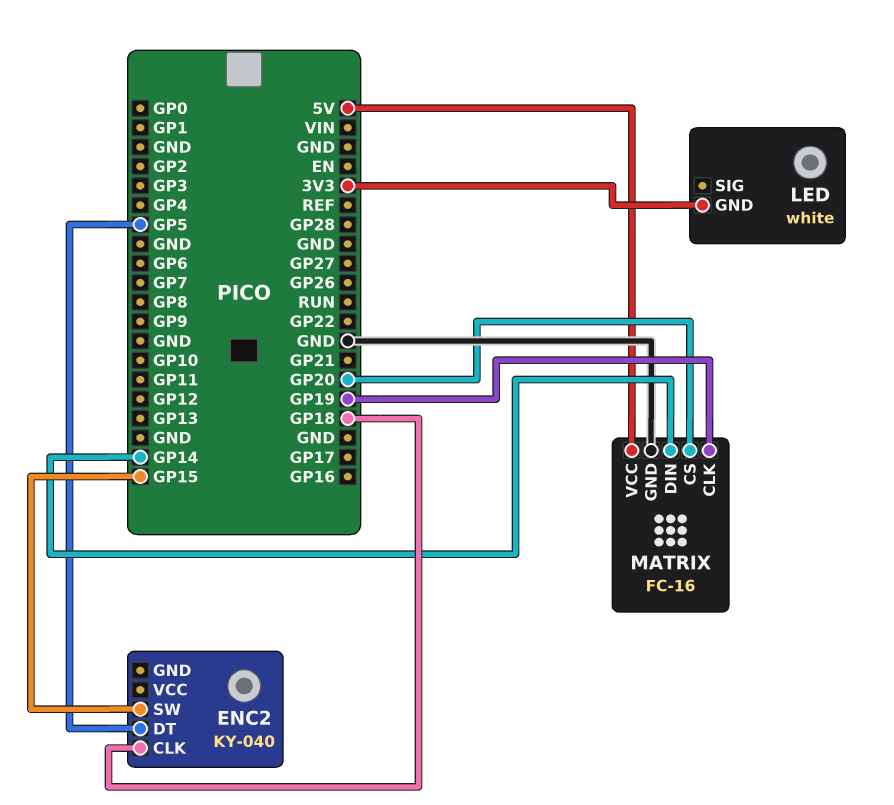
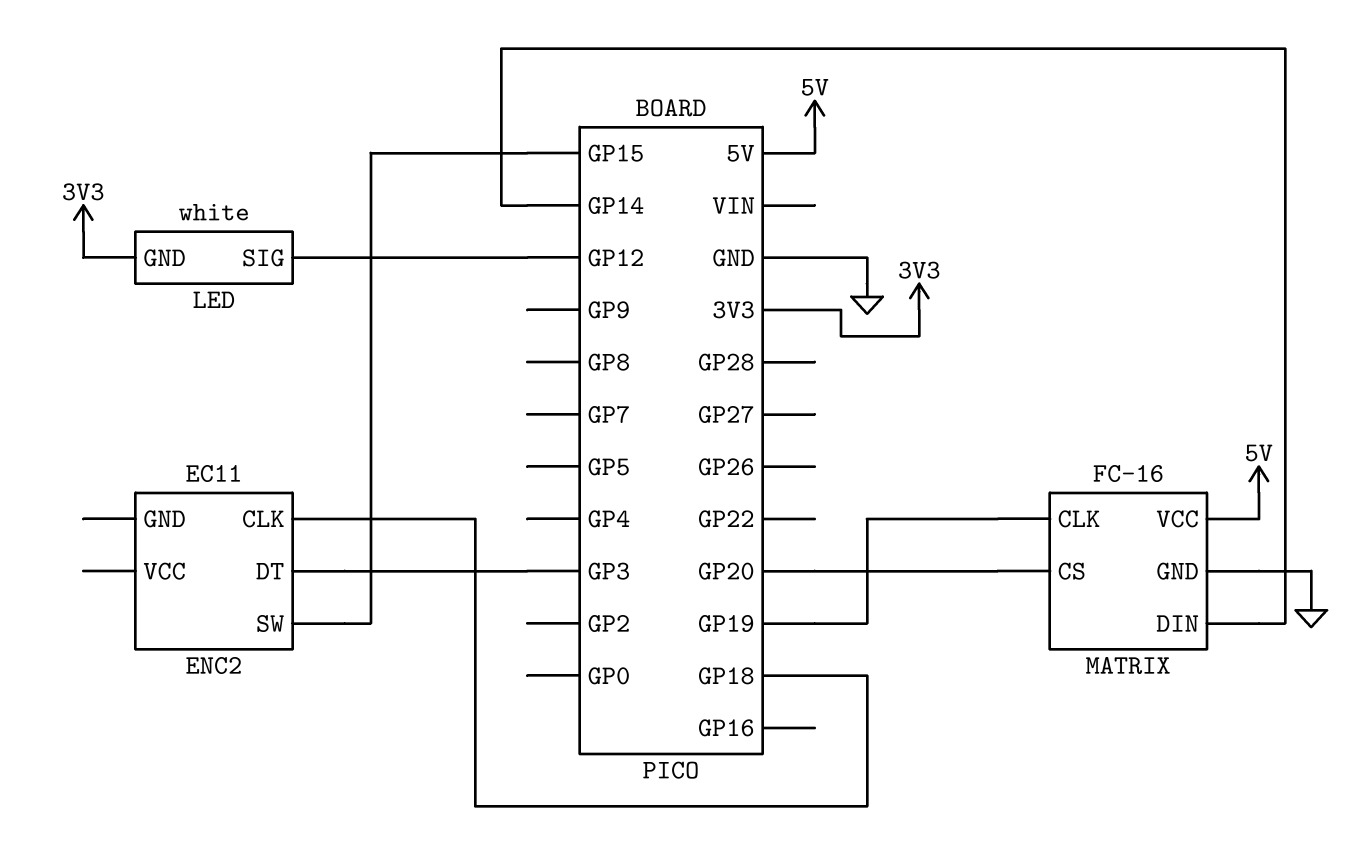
ENC2: KY-040 -> EC11
ENC2 pin DT: GP5 -> GP3
LED pin SIG: none -> GP12

